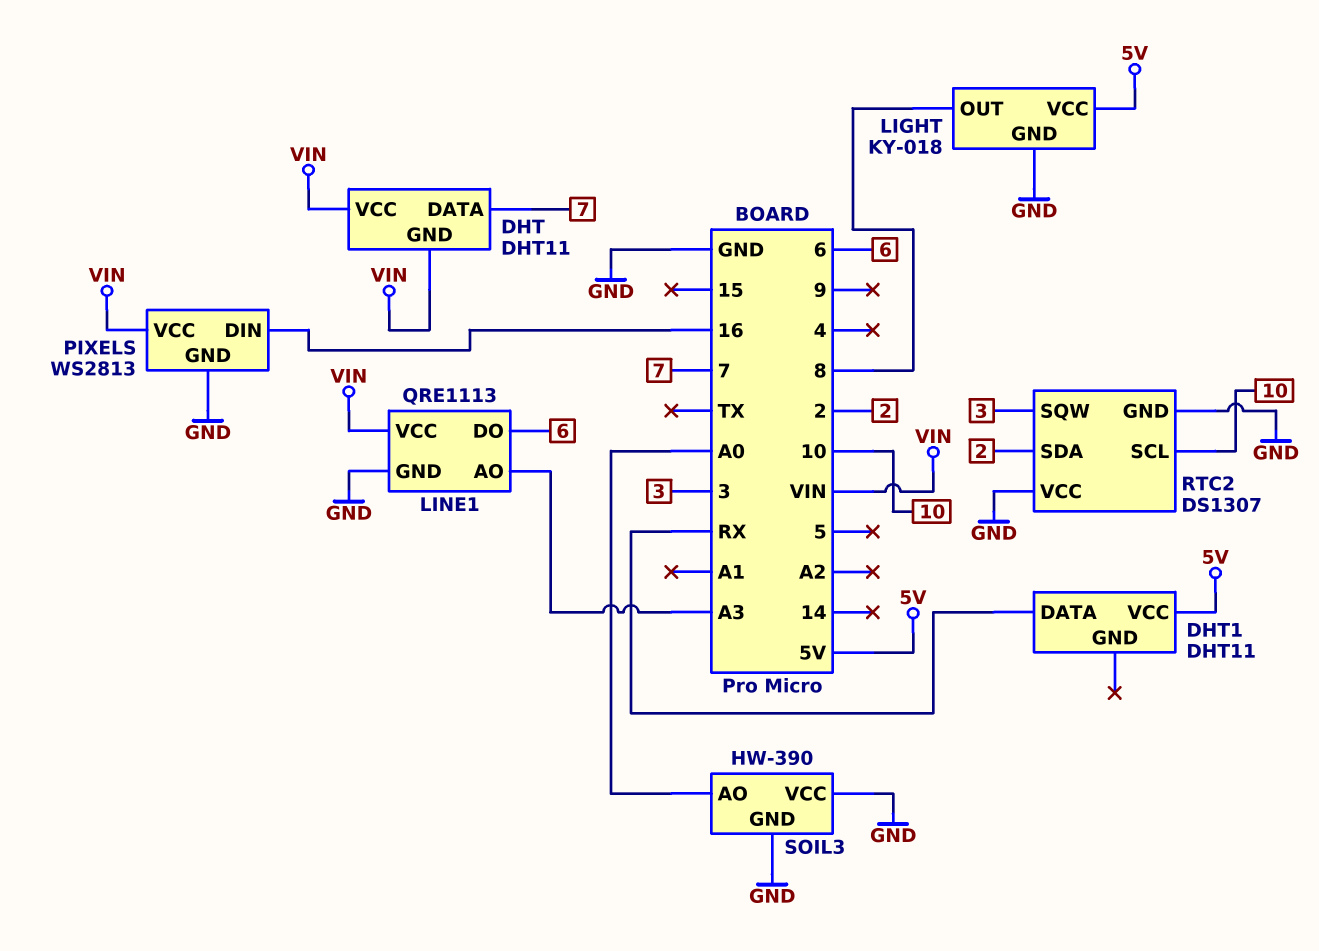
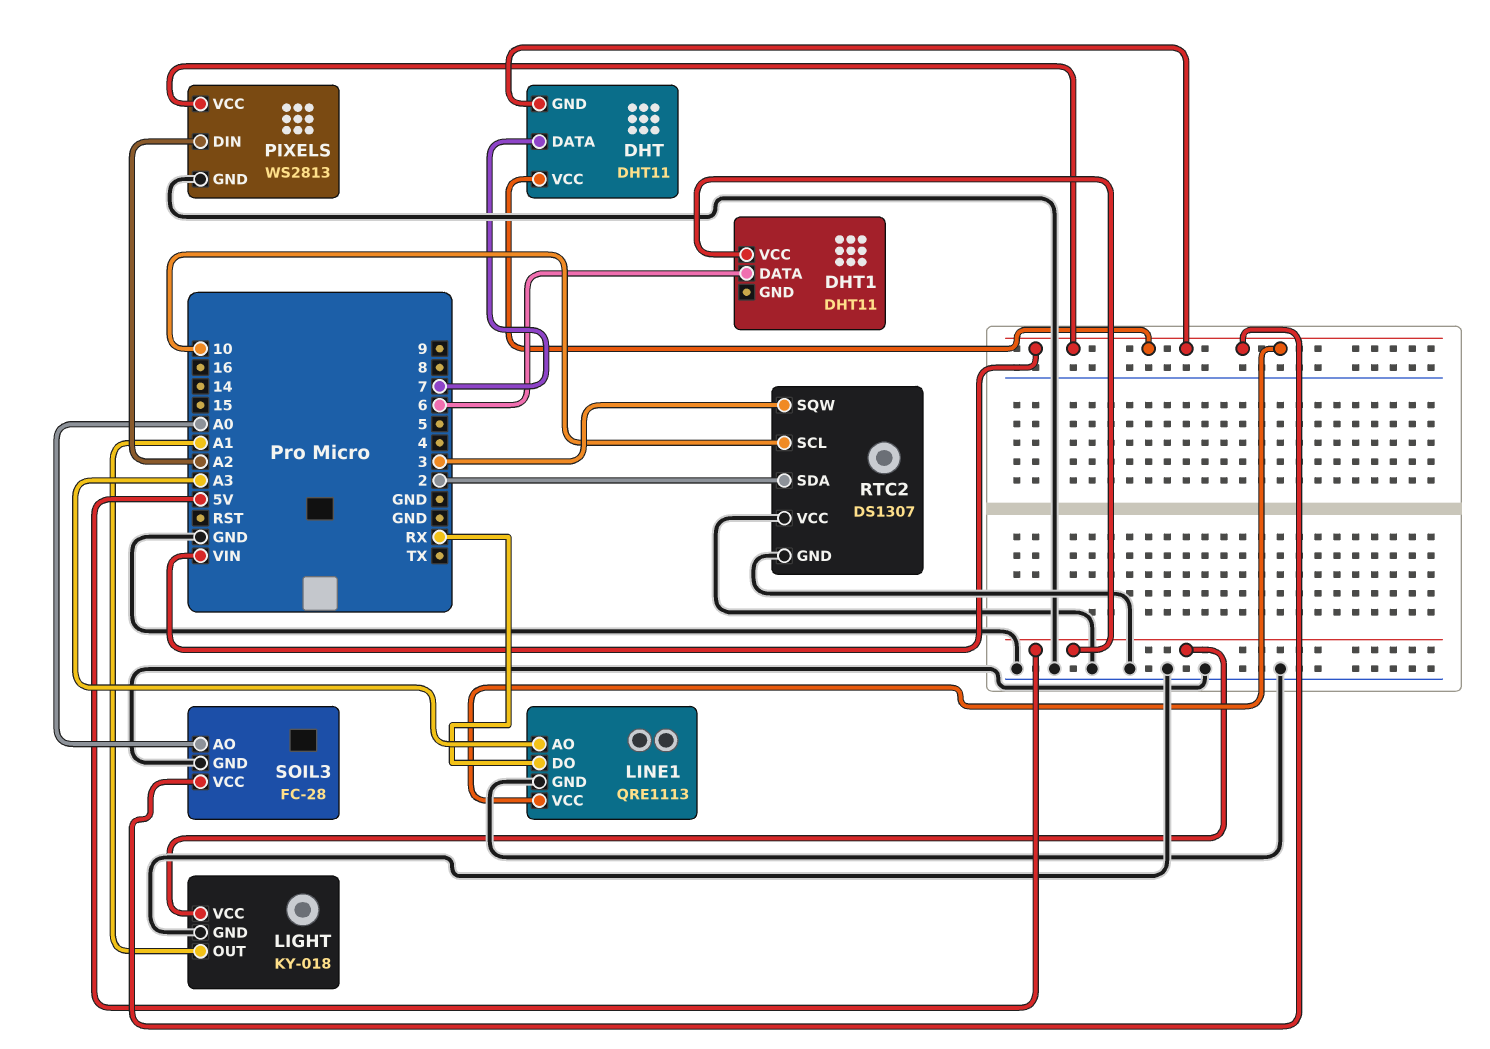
DHT1 pin DATA: RX -> 6
LIGHT pin OUT: 8 -> A1
LINE1 pin DO: 6 -> RX
PIXELS pin DIN: 16 -> A2
SOIL3: HW-390 -> FC-28
SOIL3 pin VCC: GND -> VIN

